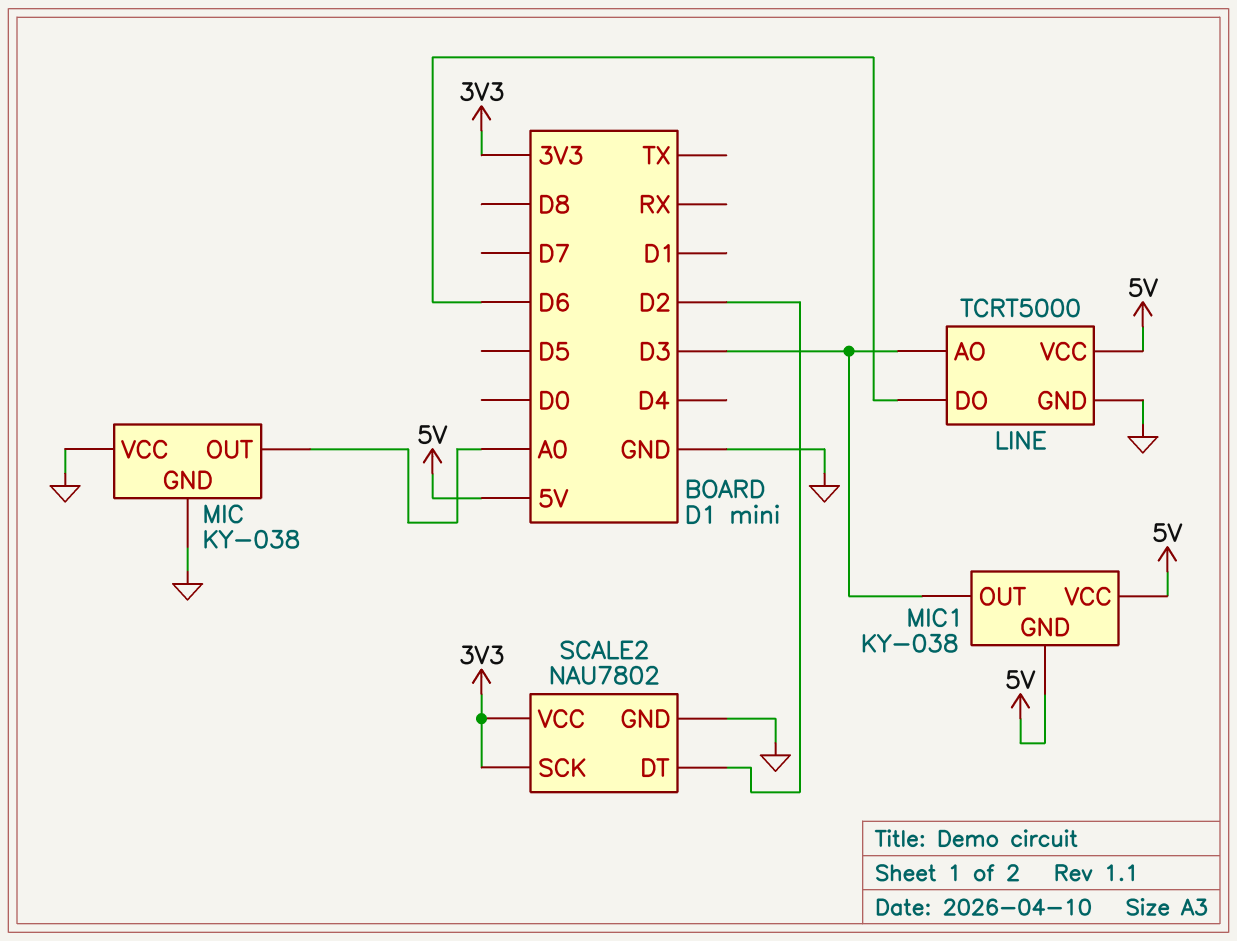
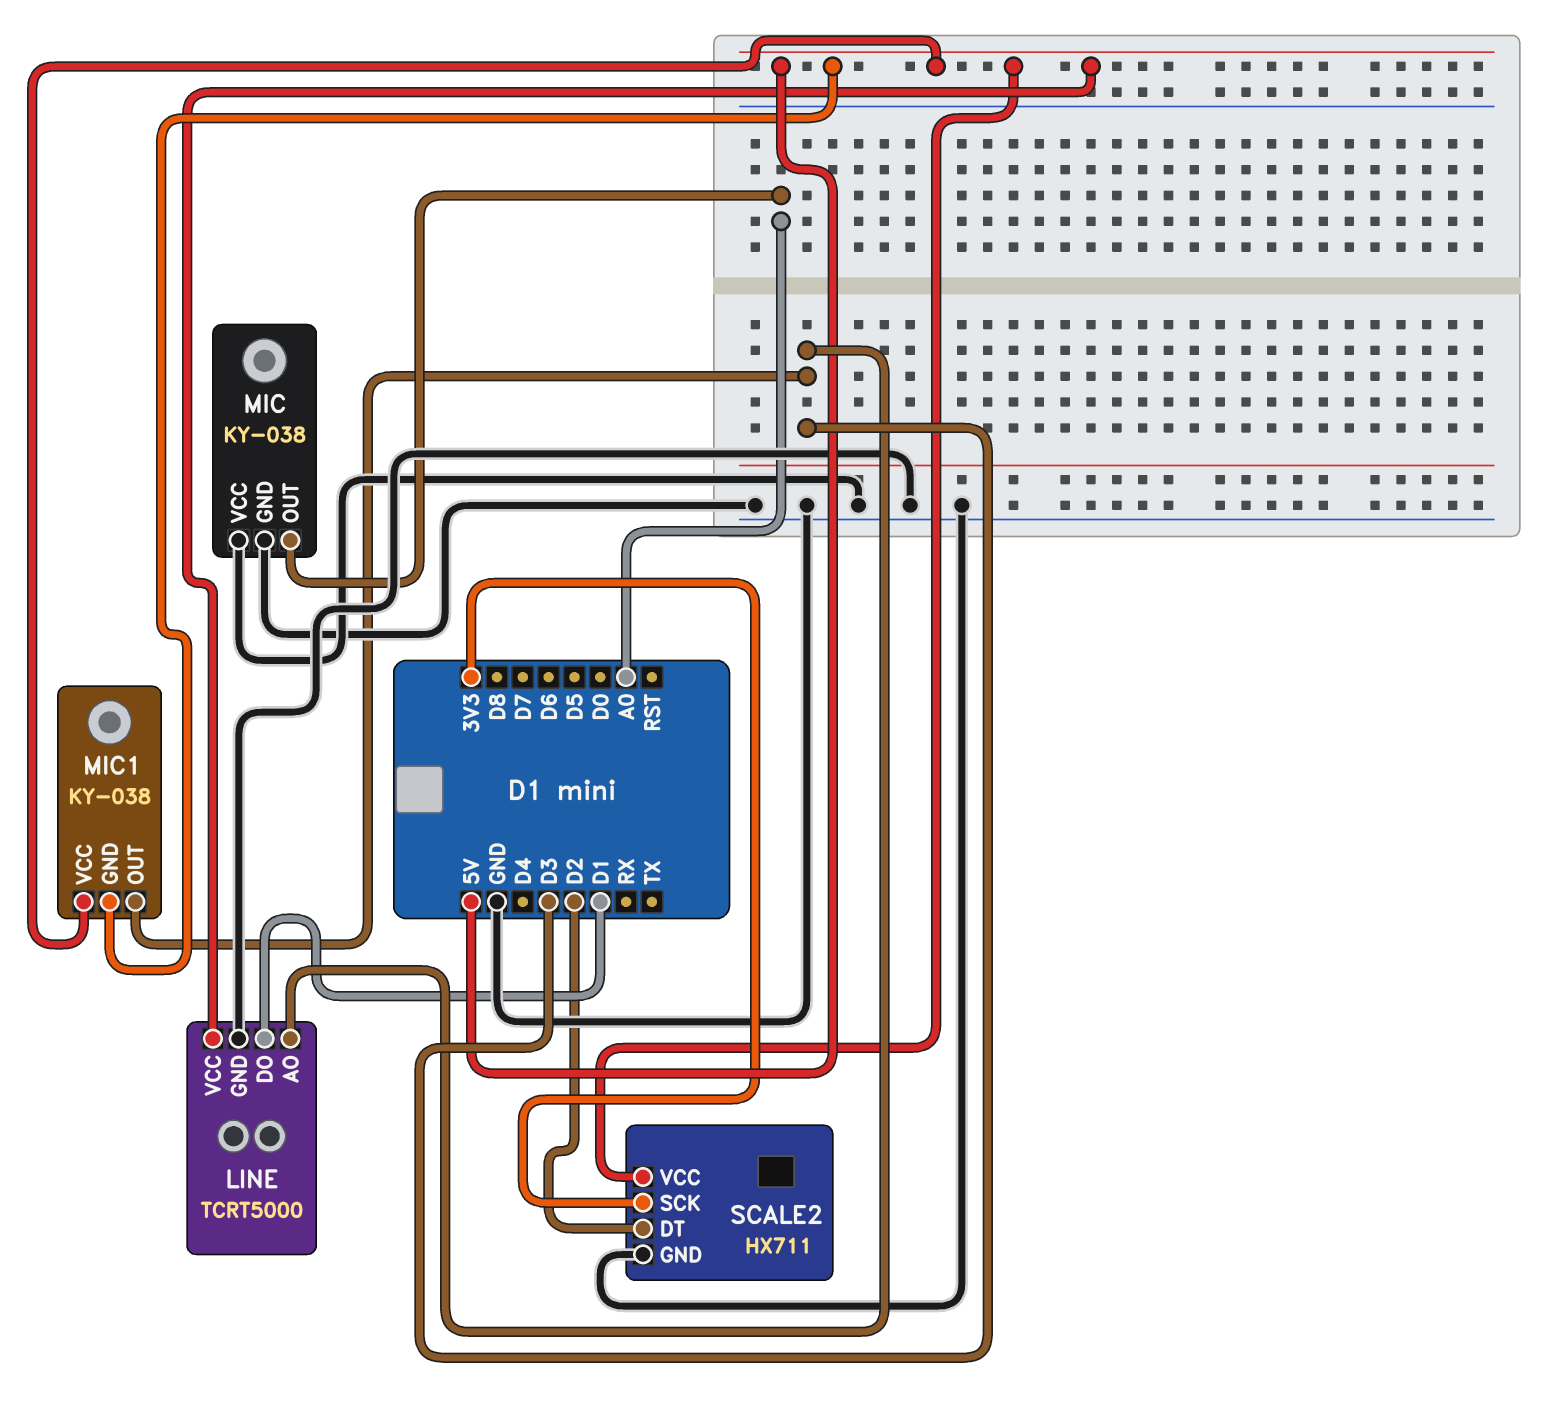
LINE pin DO: D6 -> D1
SCALE2: NAU7802 -> HX711
SCALE2 pin VCC: 3V3 -> 5V

